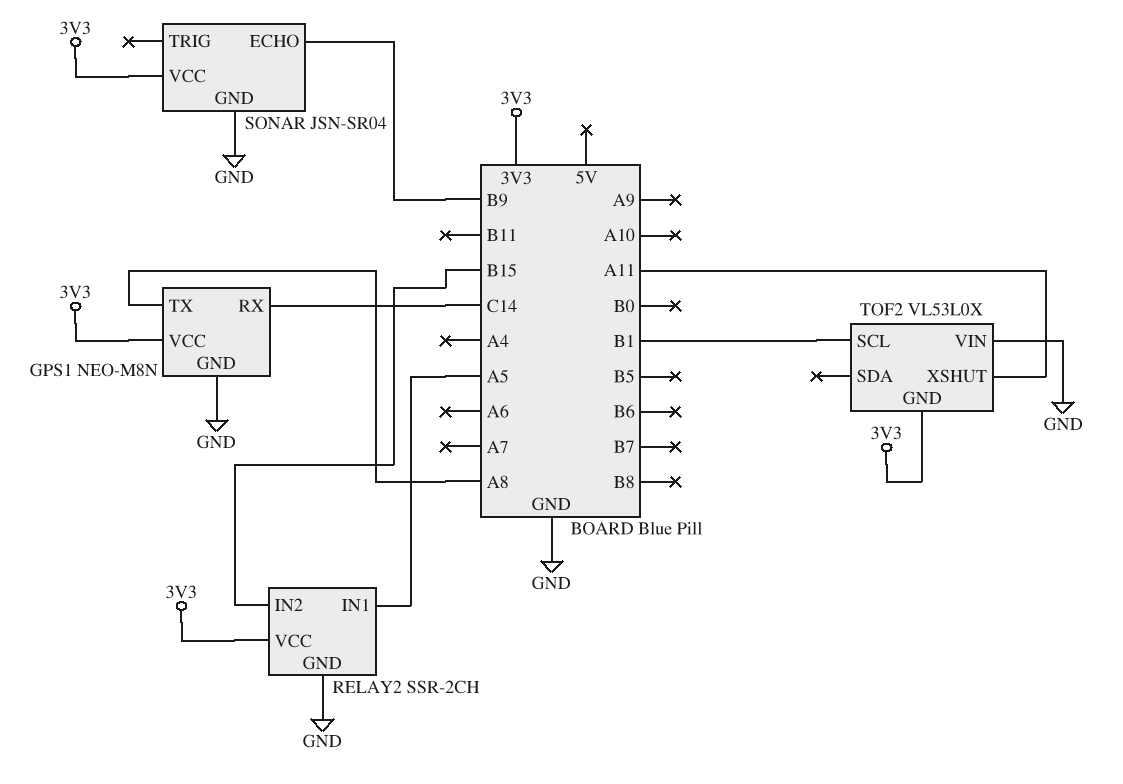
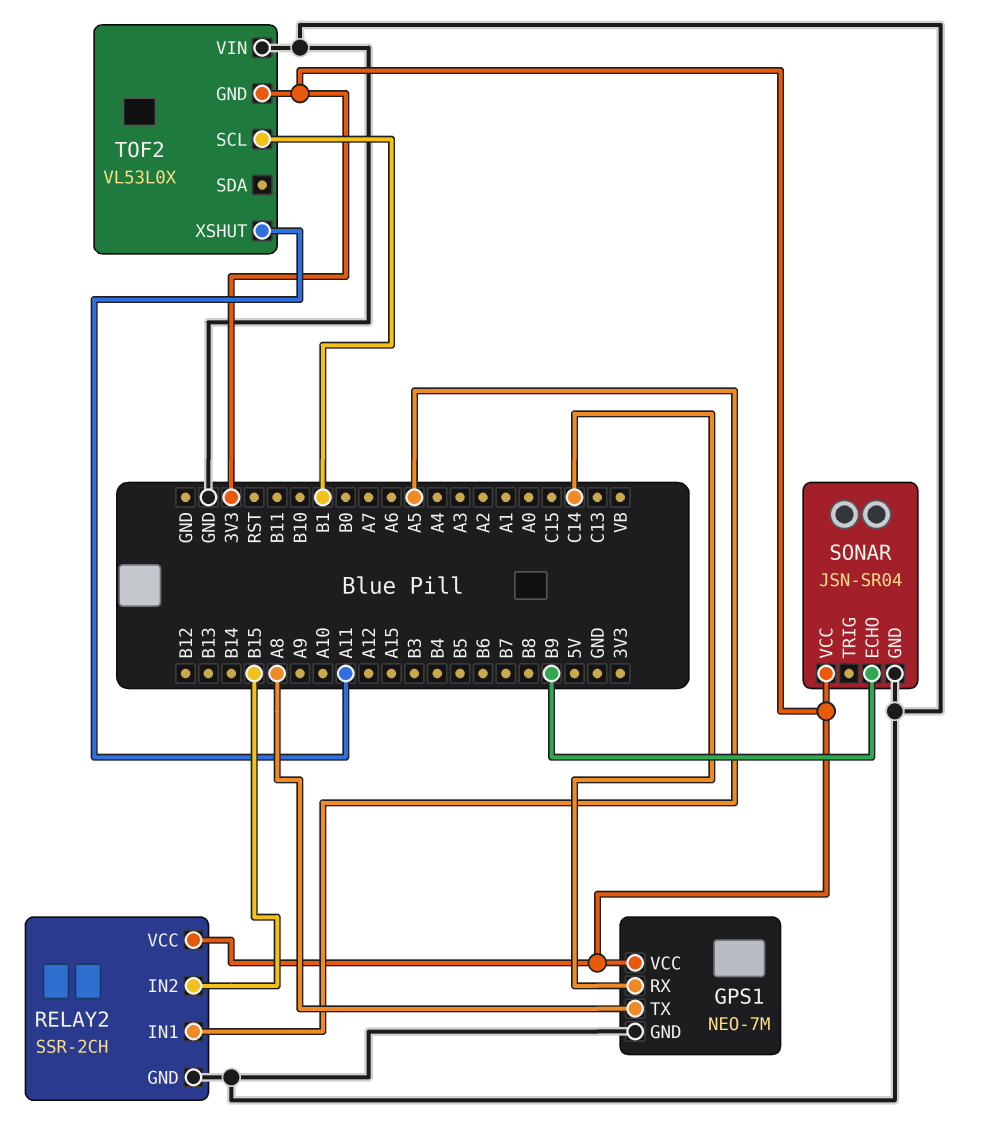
GPS1: NEO-M8N -> NEO-7M

